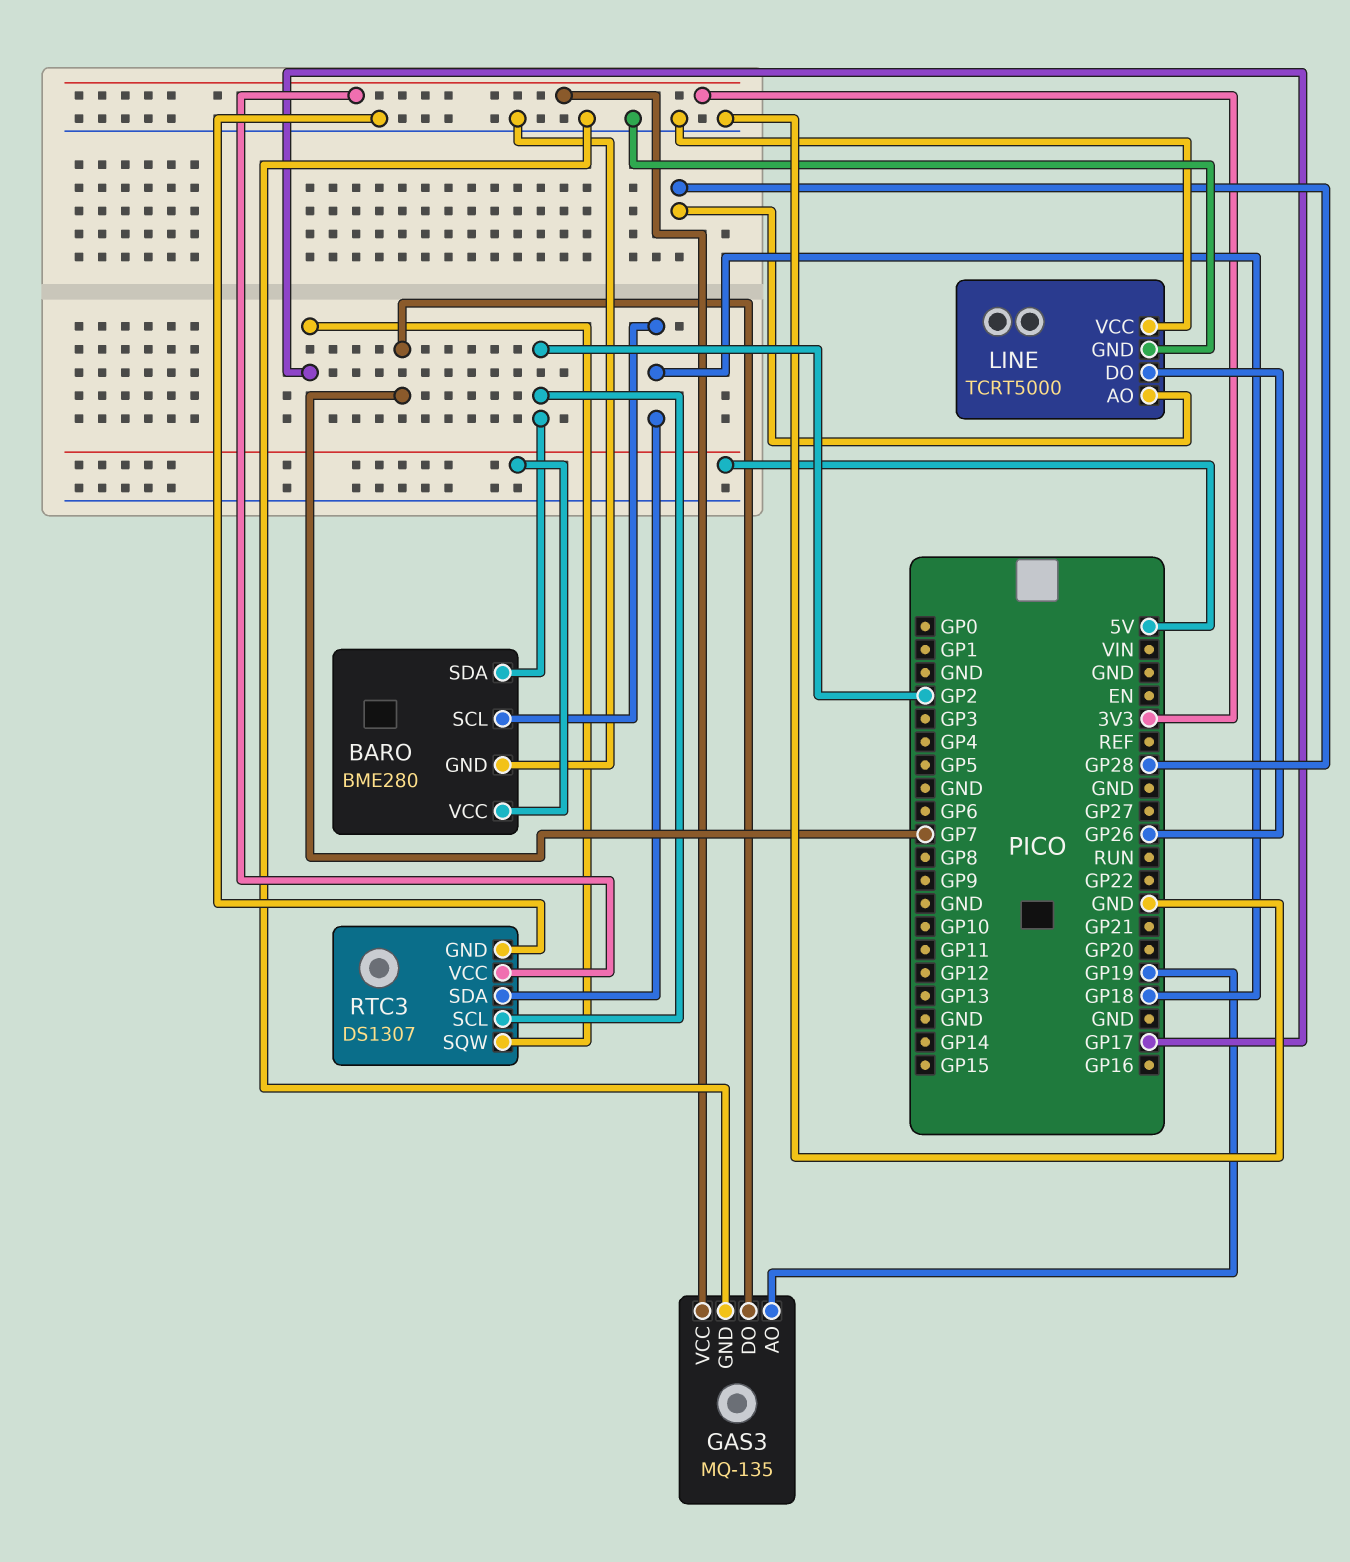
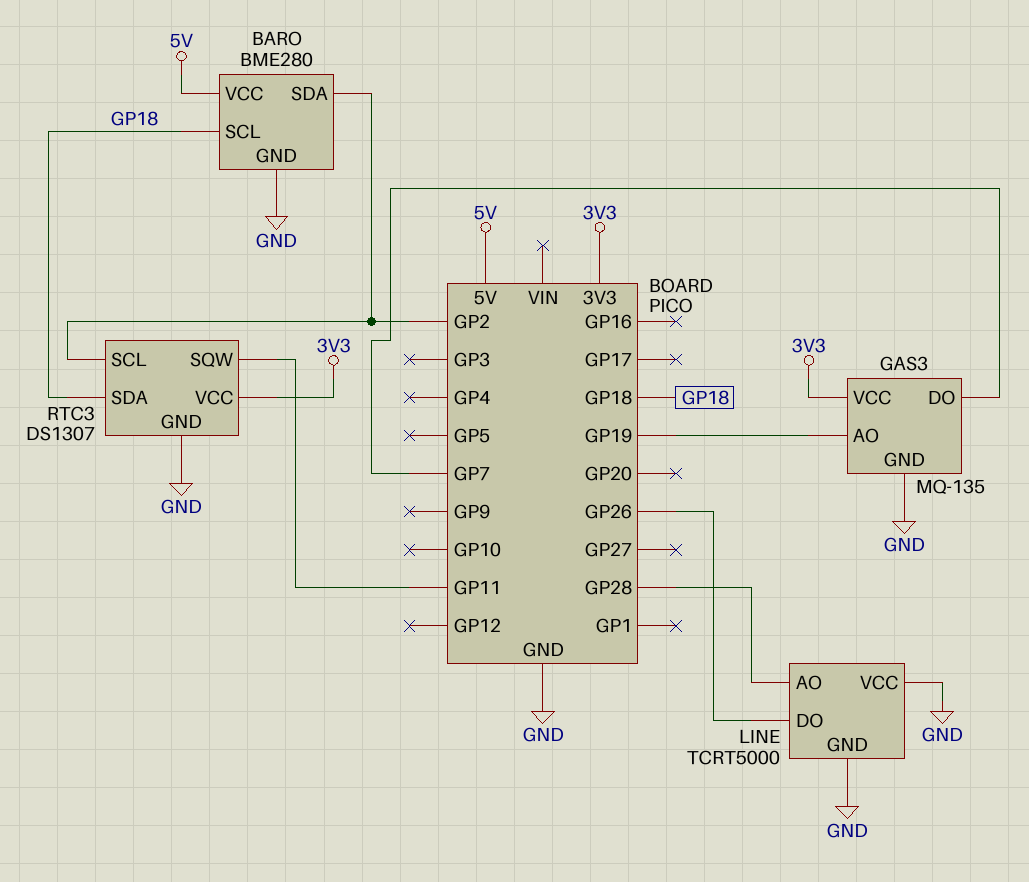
RTC3 pin SQW: GP17 -> GP11

